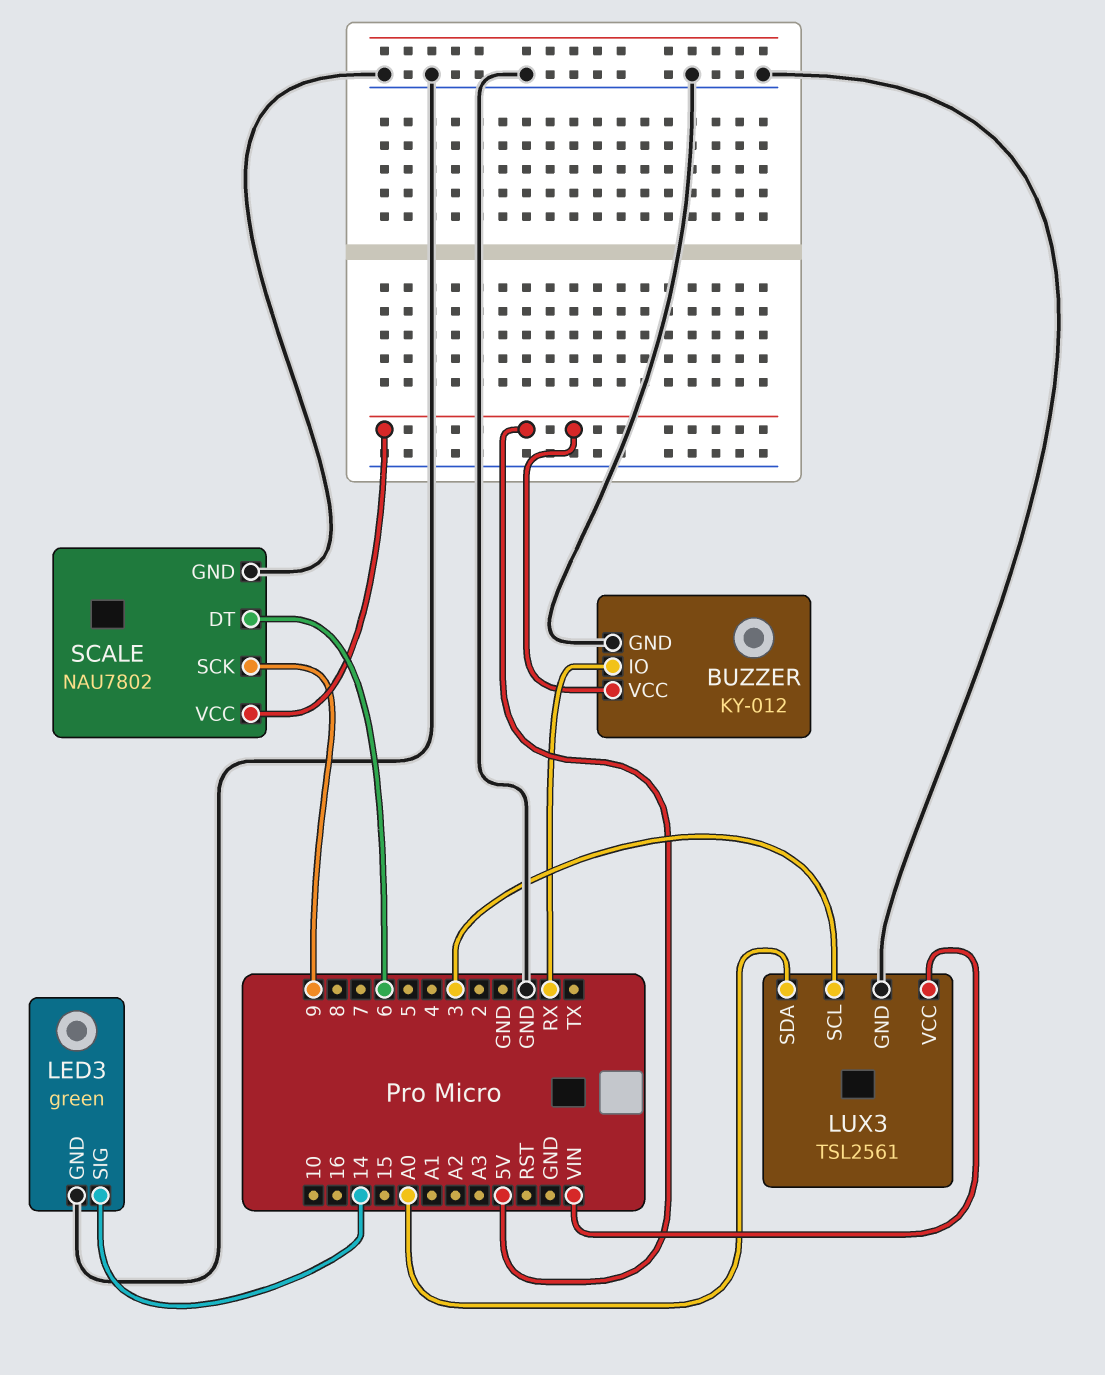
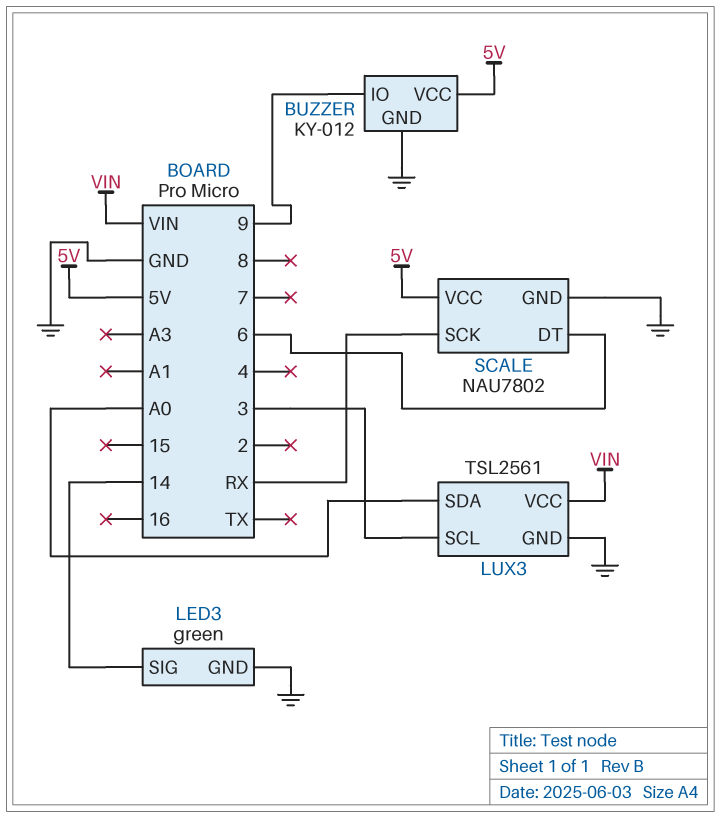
BUZZER pin IO: RX -> 9
SCALE pin SCK: 9 -> RX

